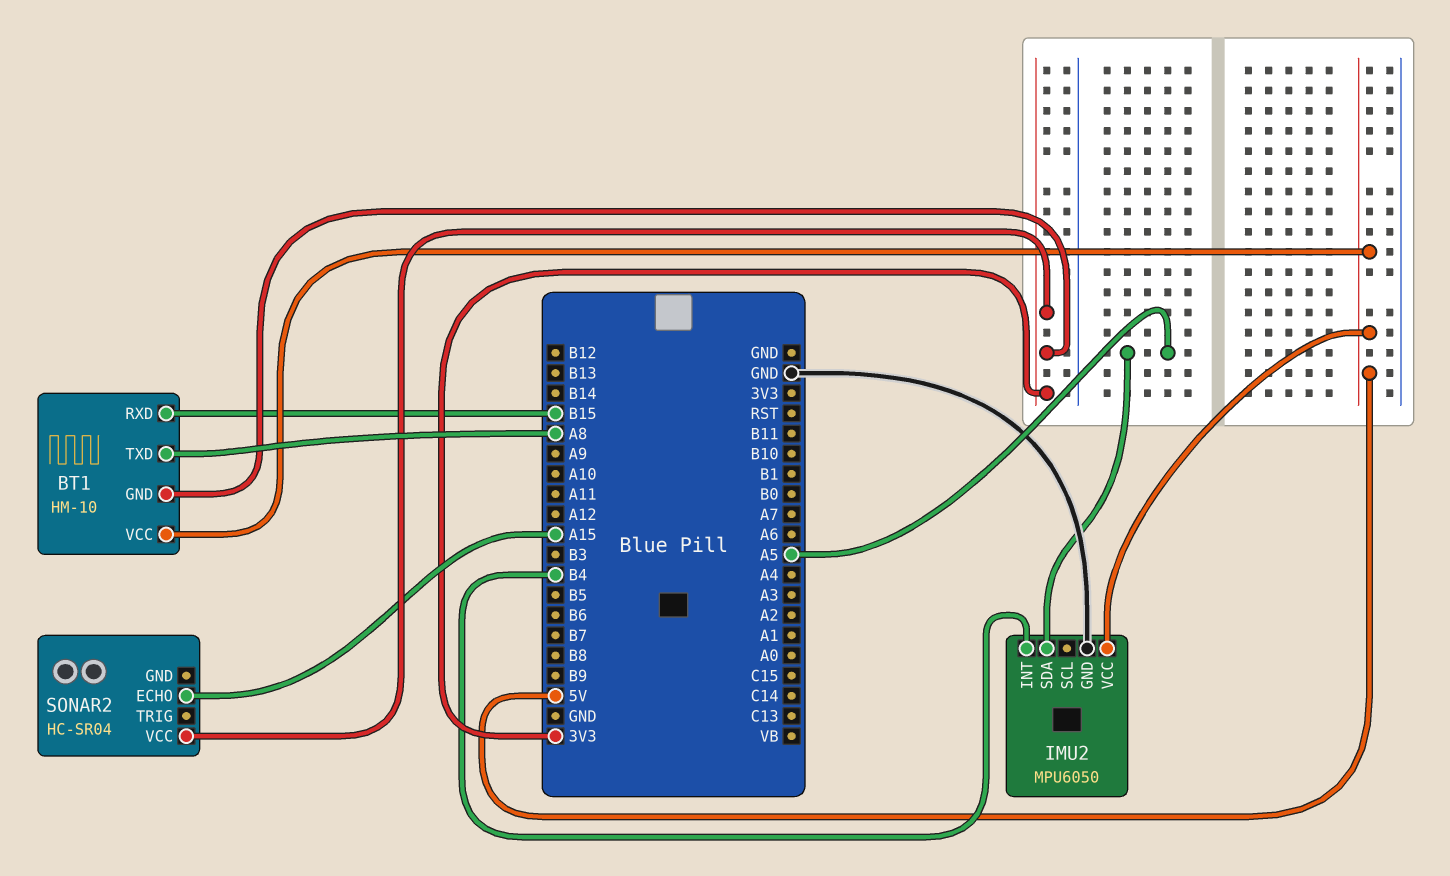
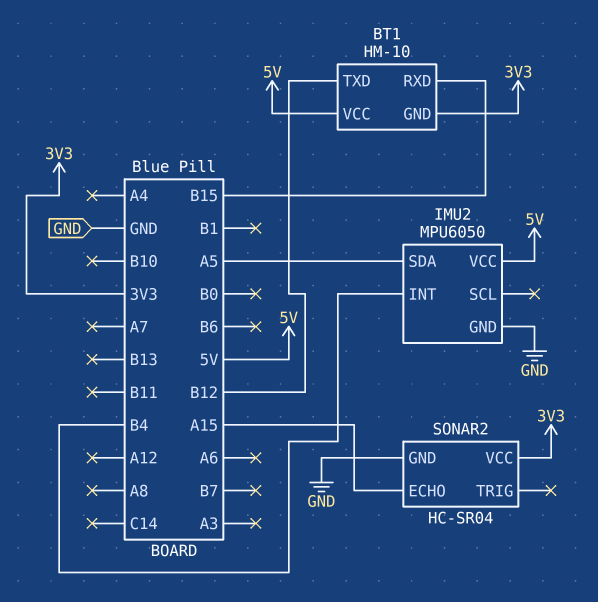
BT1 pin TXD: A8 -> B12
SONAR2 pin GND: none -> GND

